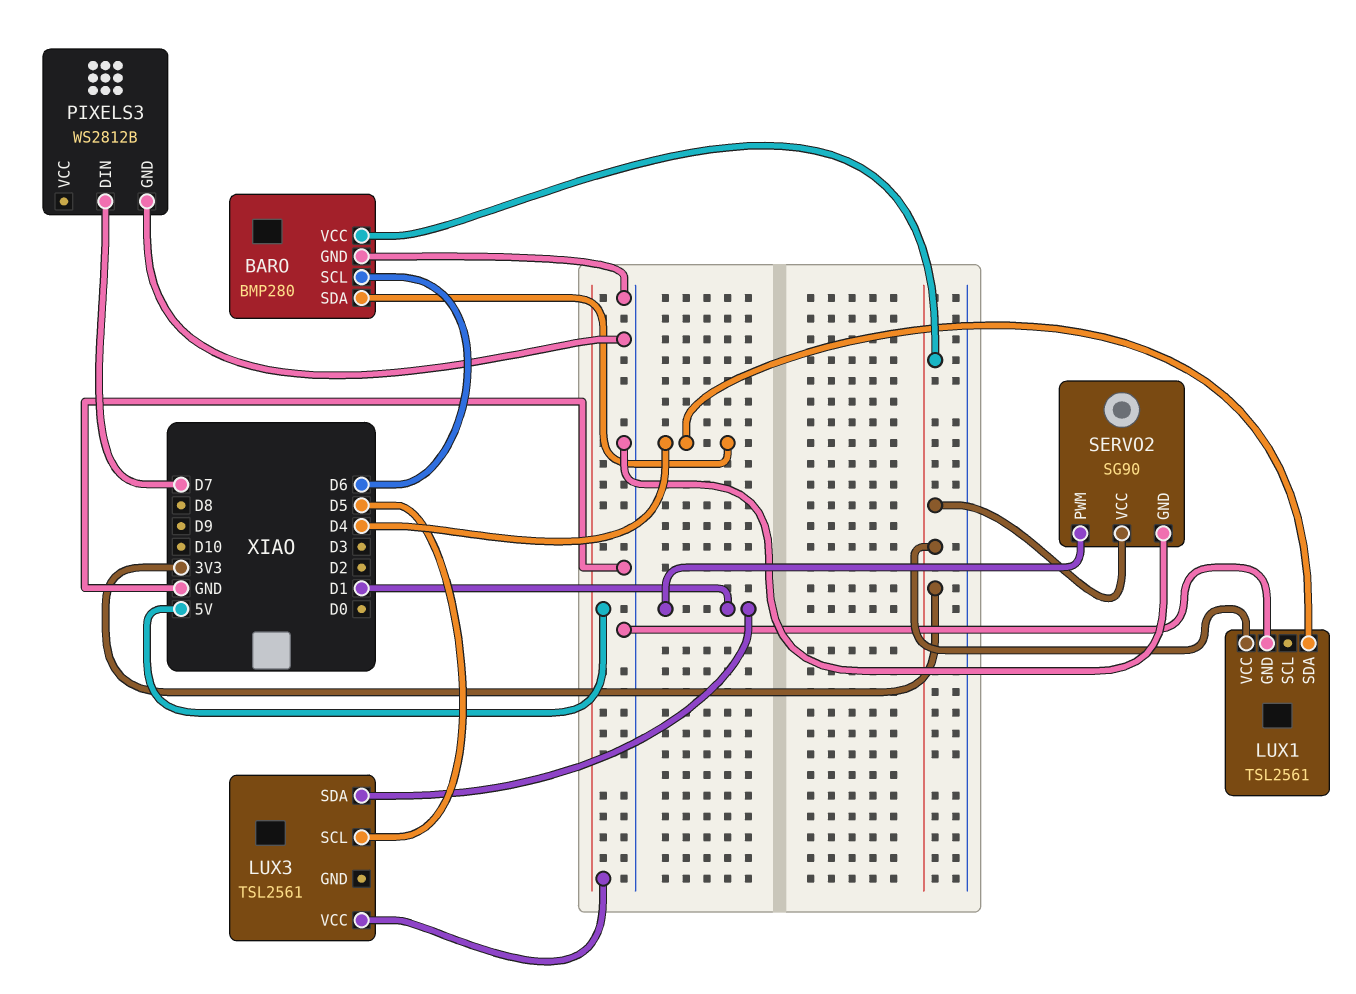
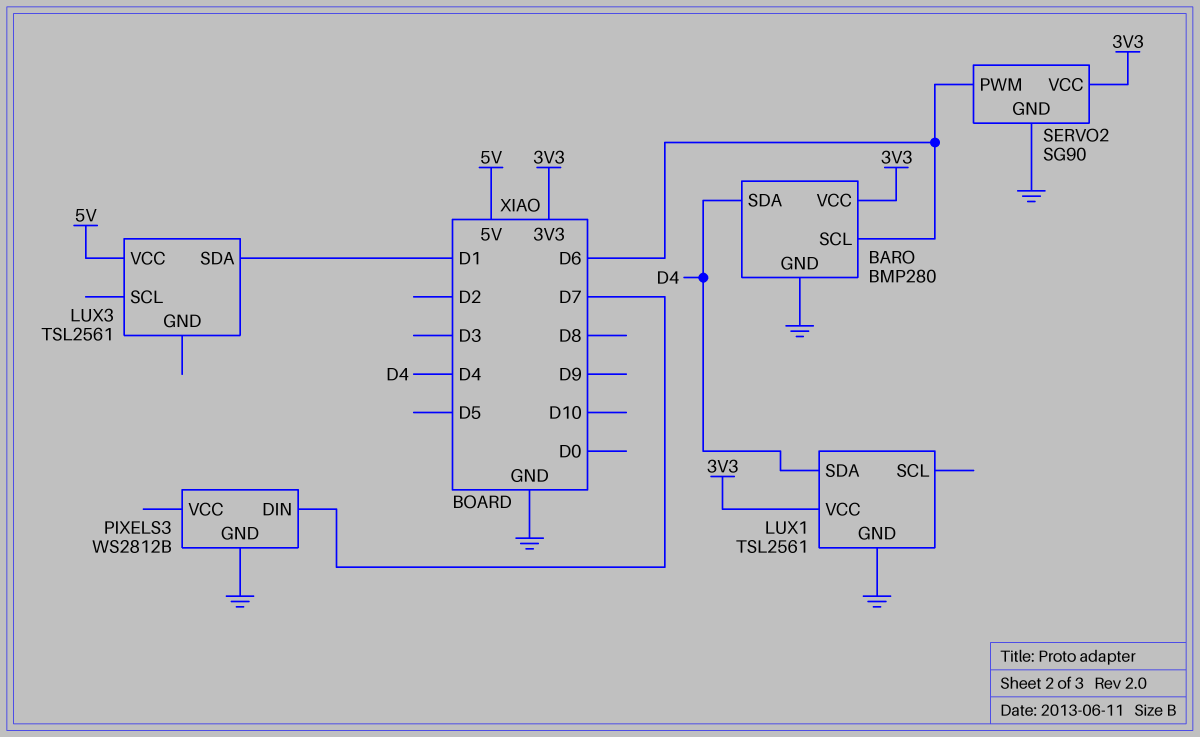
LUX3 pin SCL: D5 -> none
SERVO2 pin PWM: D1 -> D6

